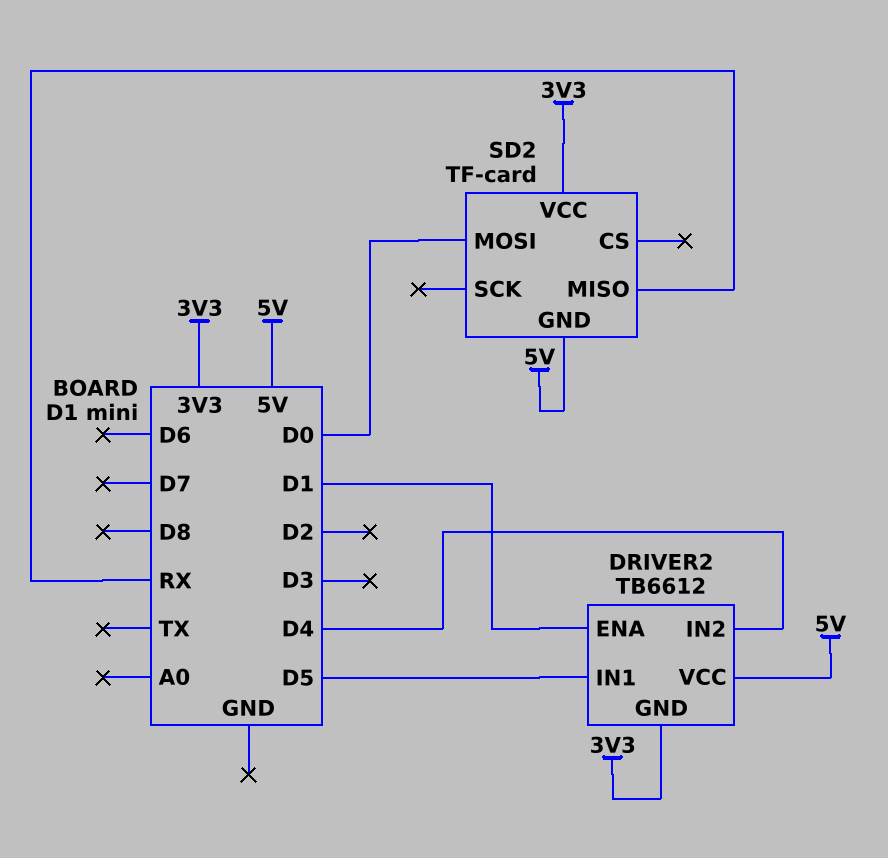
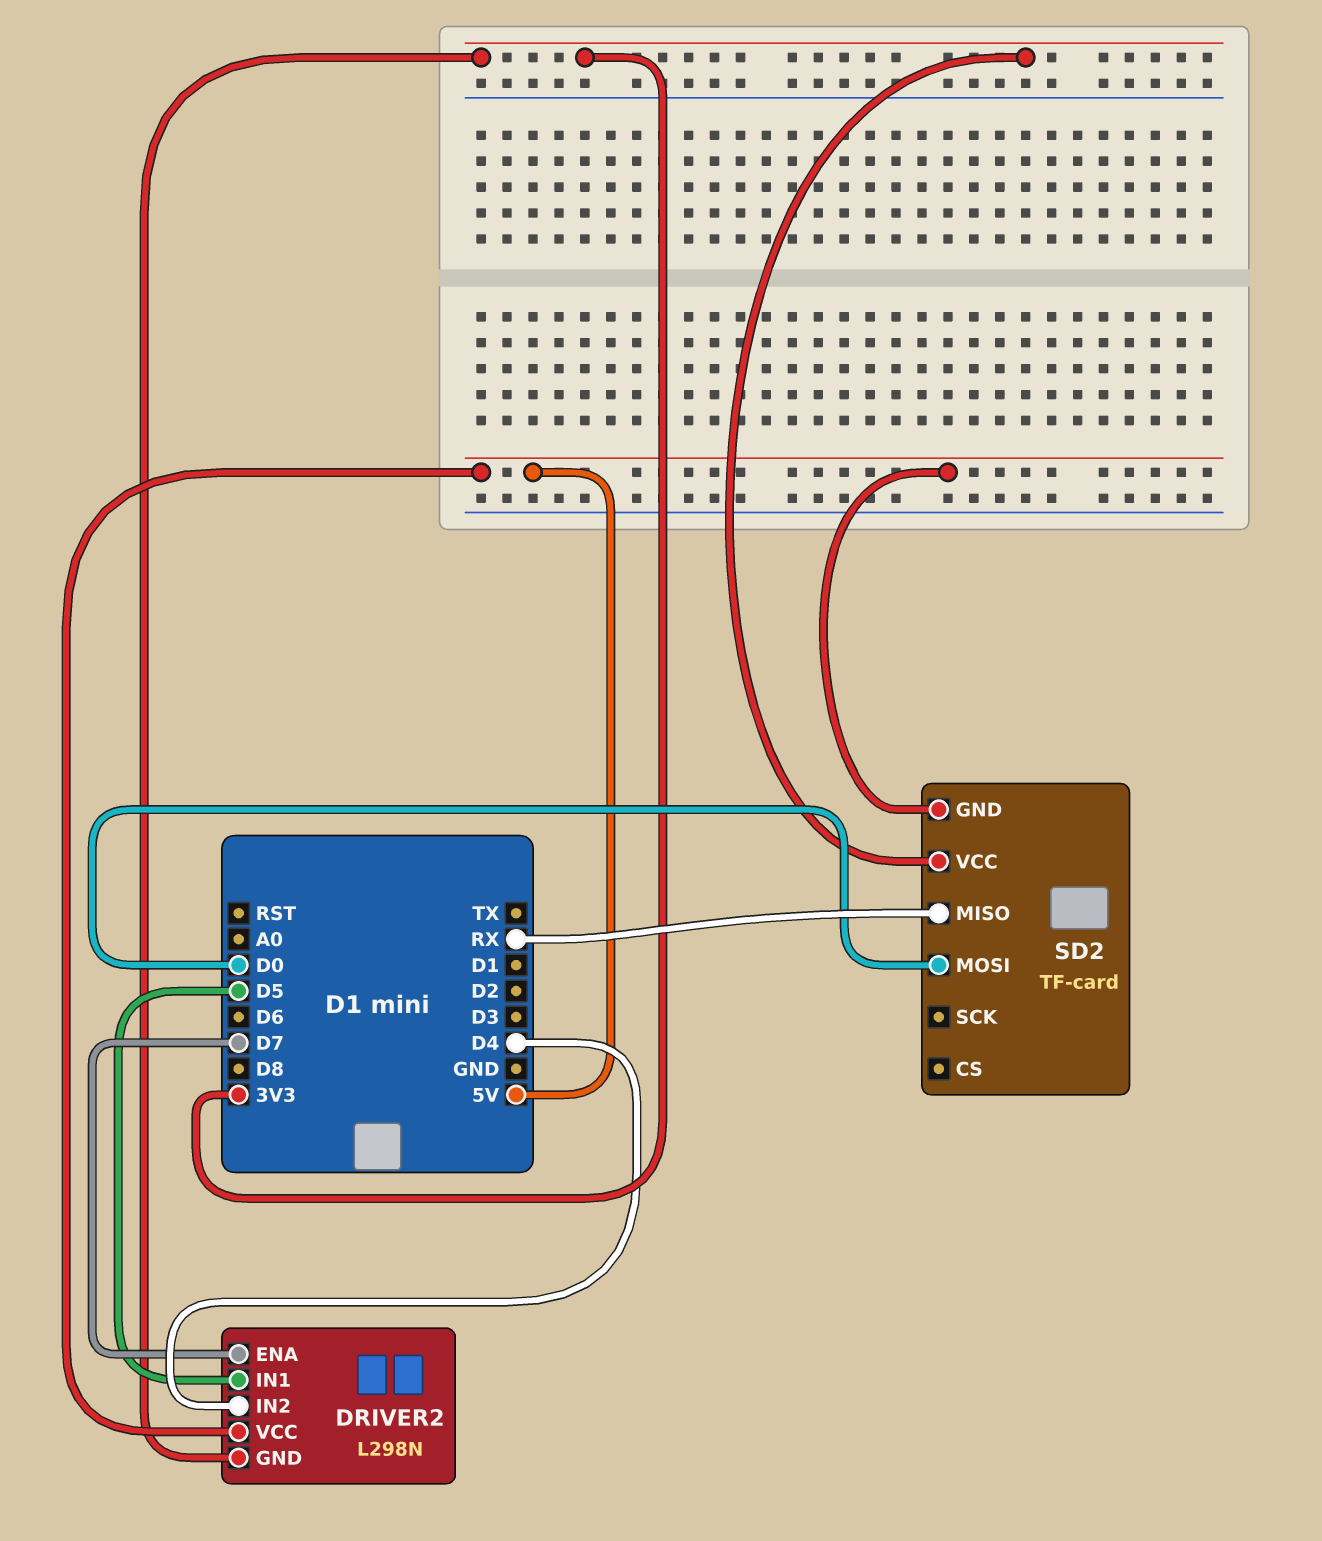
DRIVER2: TB6612 -> L298N
DRIVER2 pin ENA: D1 -> D7

